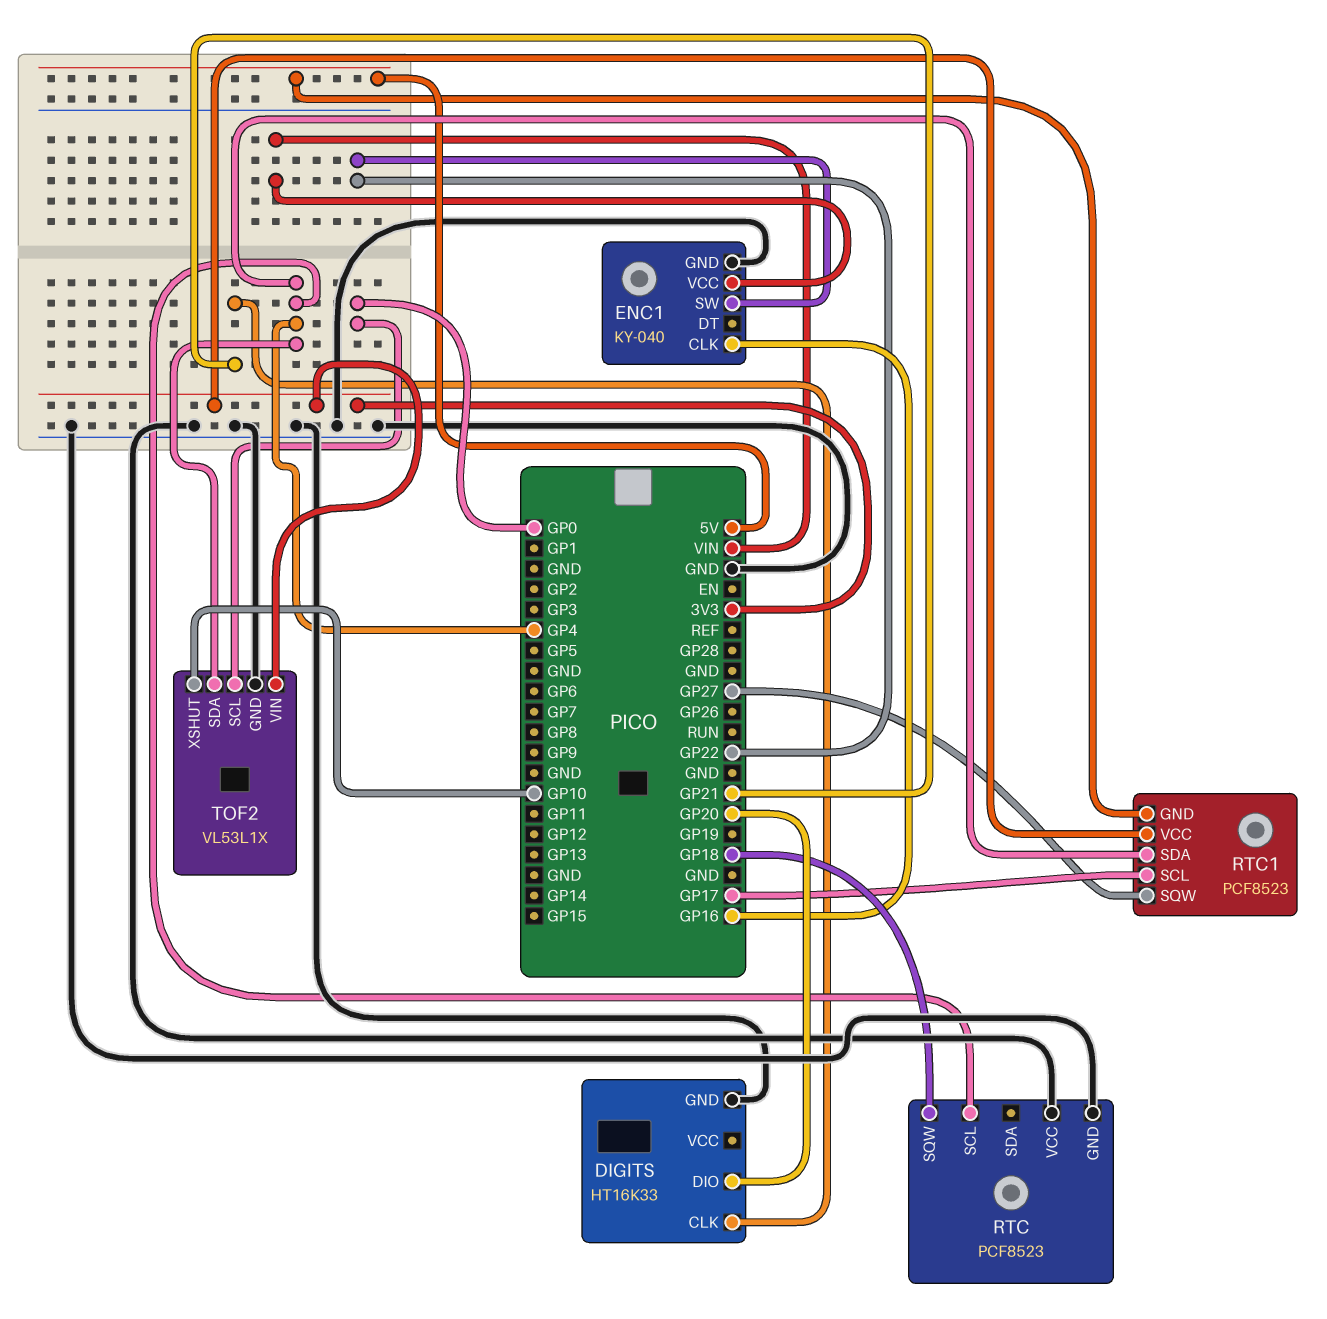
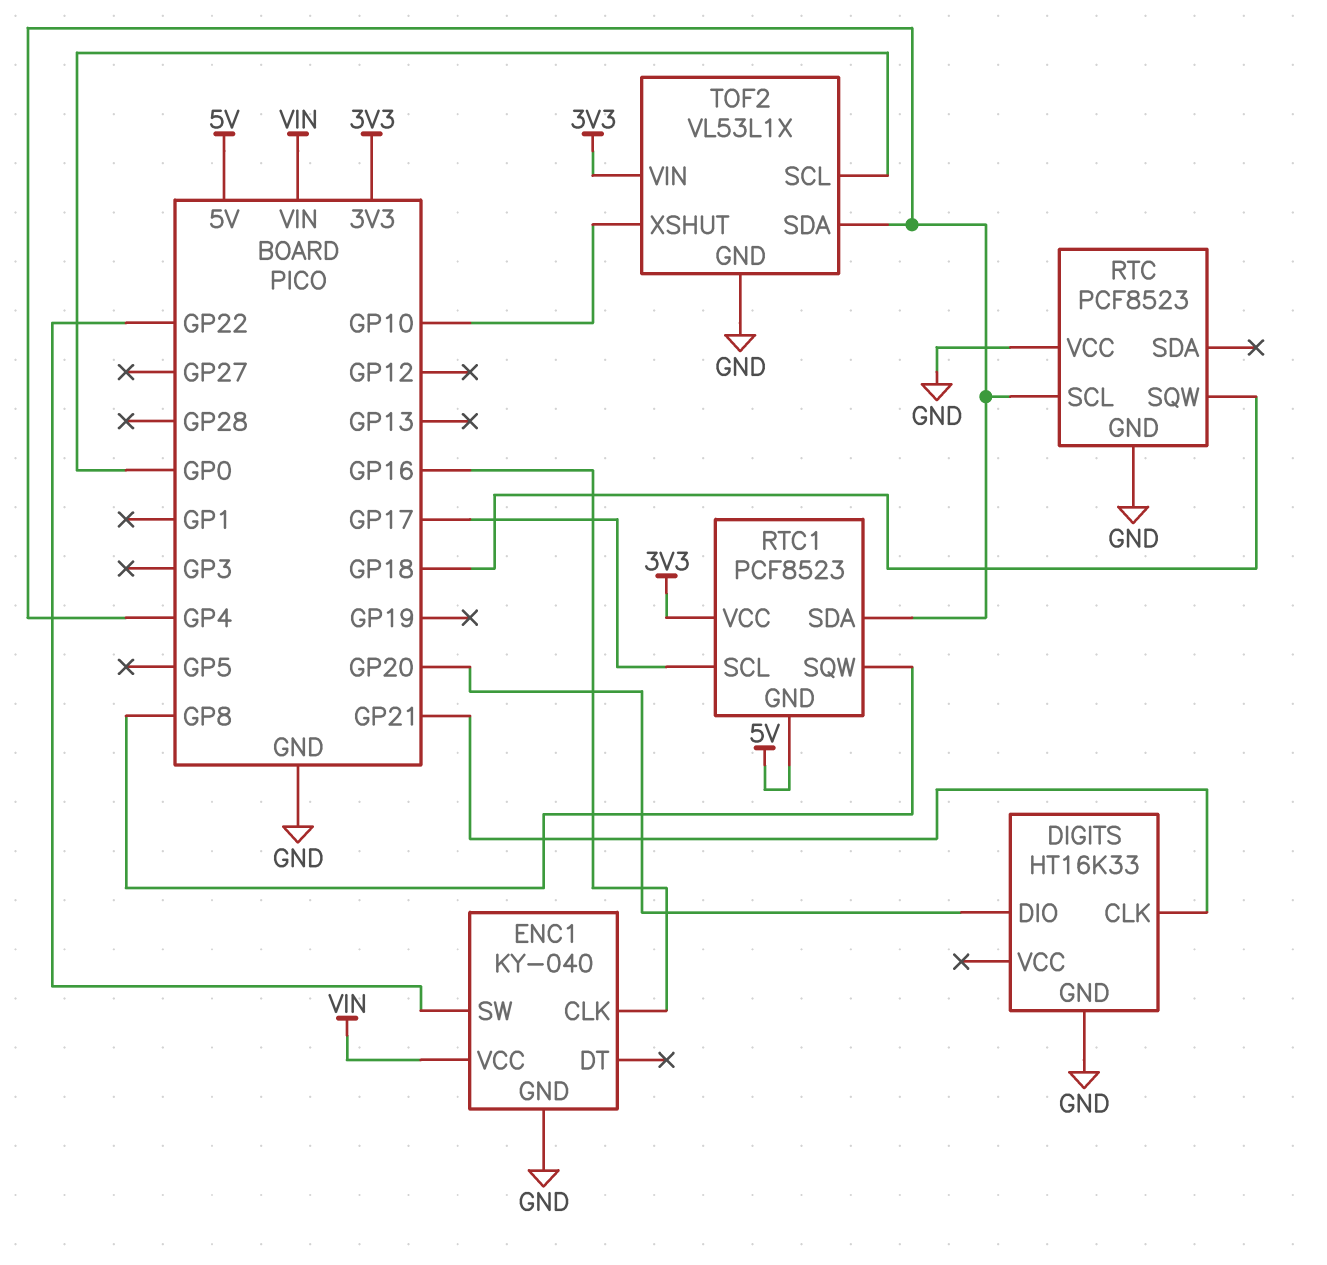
RTC1 pin SQW: GP27 -> GP8

